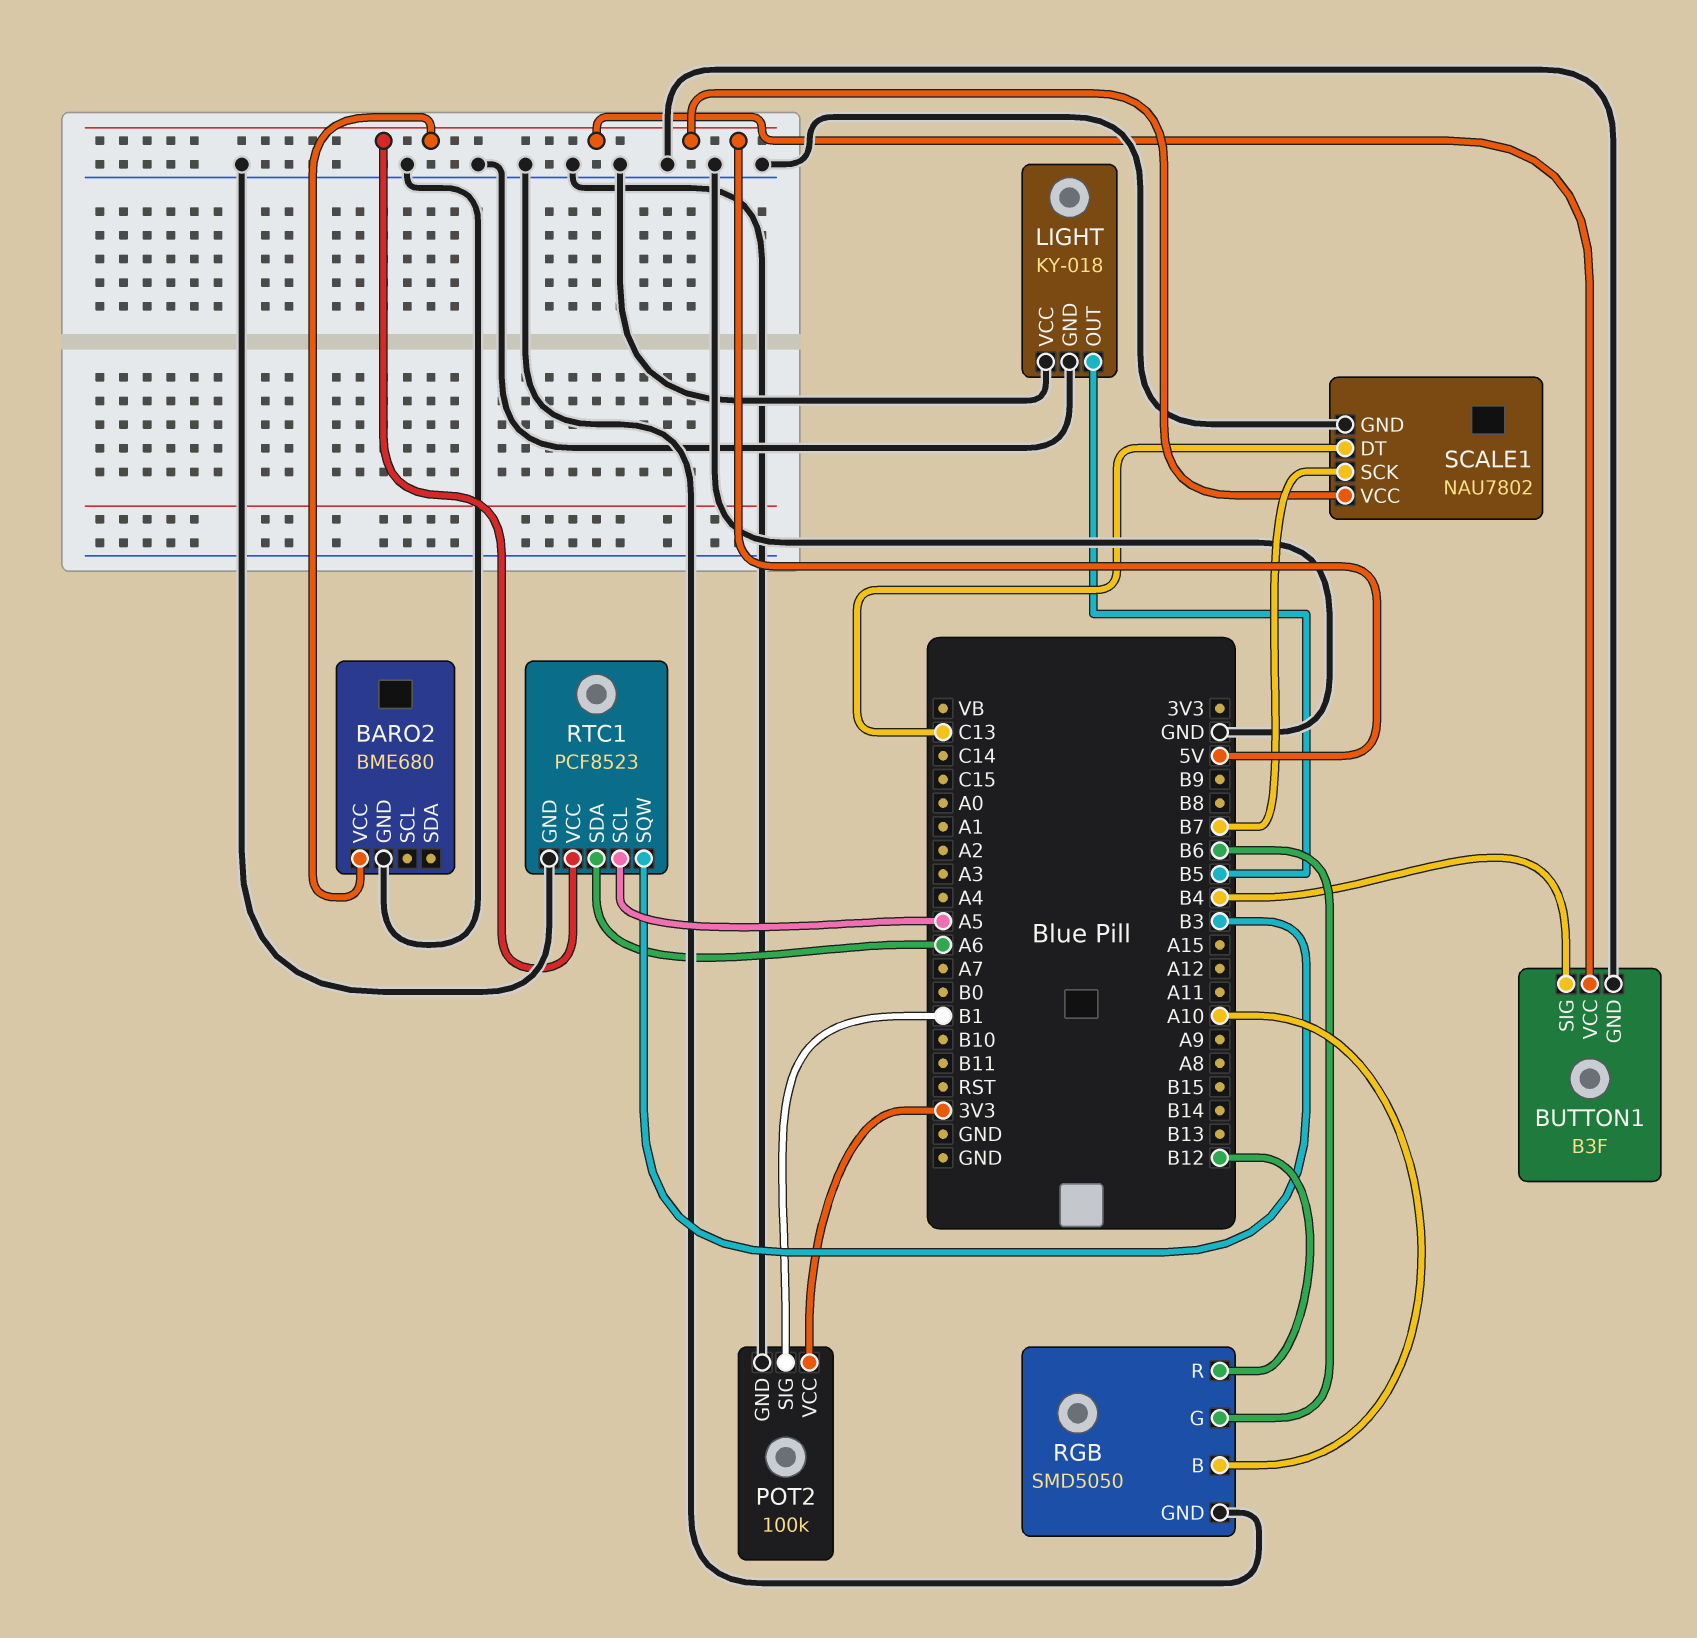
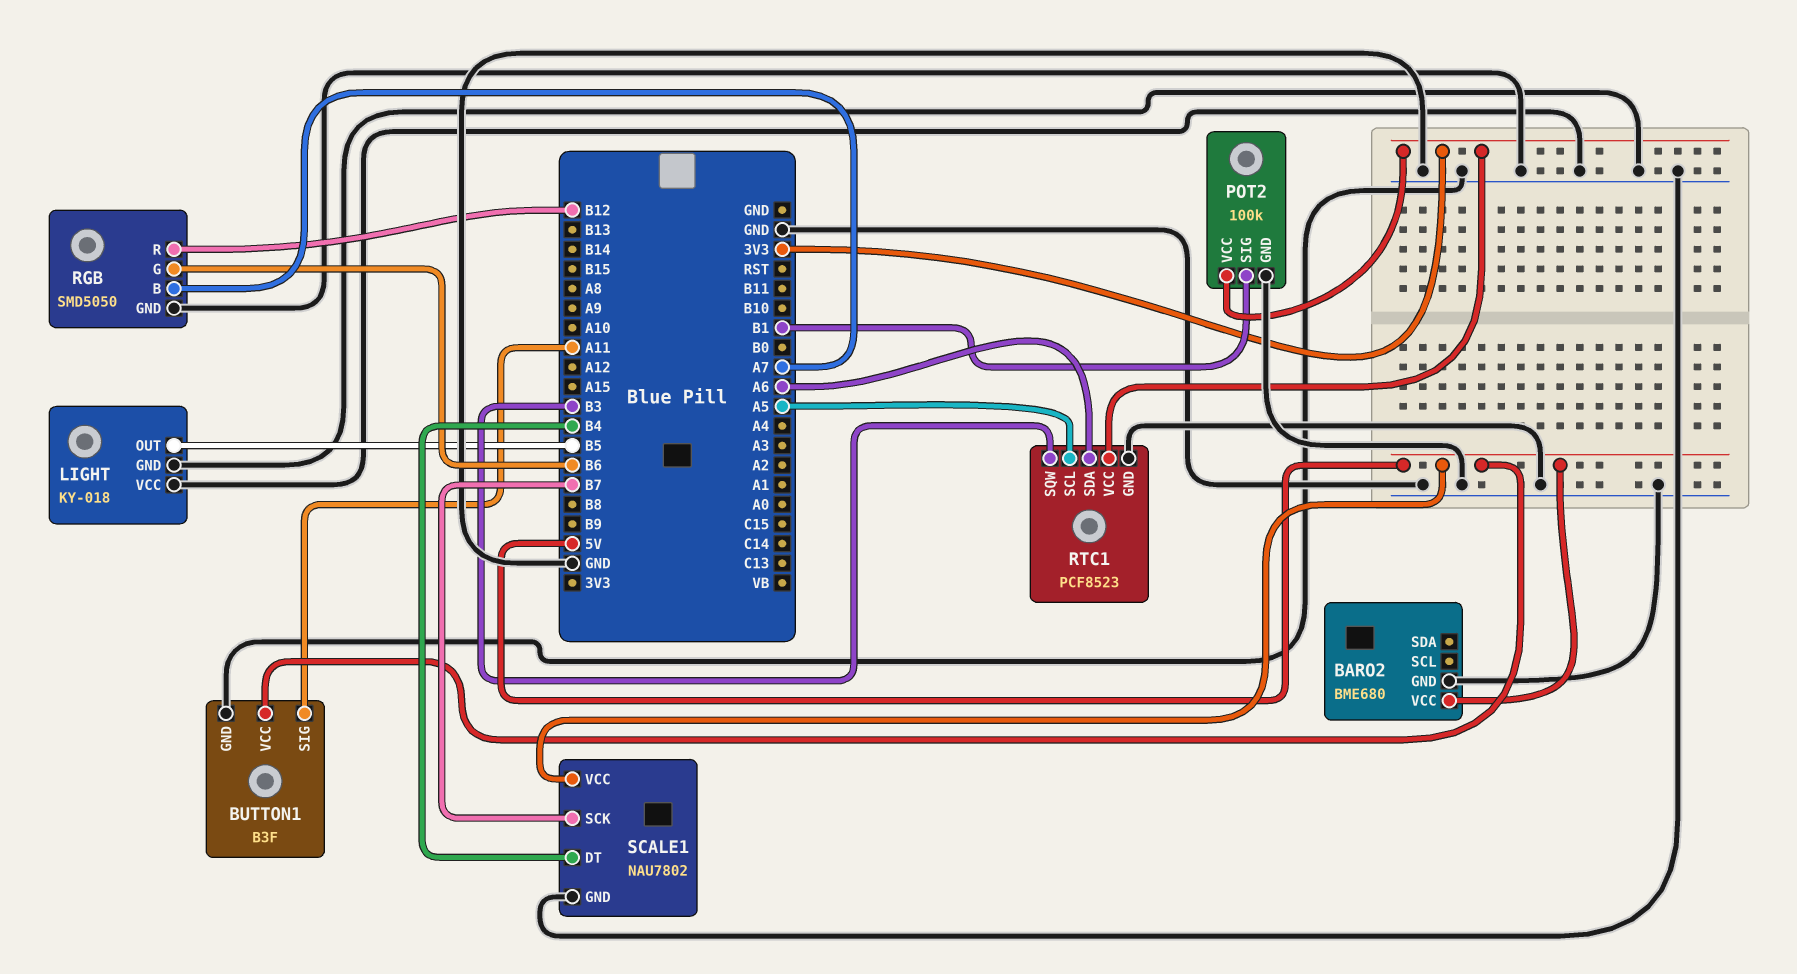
BUTTON1 pin SIG: B4 -> A11
RGB pin B: A10 -> A7
RTC1 pin VCC: 5V -> 3V3
SCALE1 pin DT: C13 -> B4

